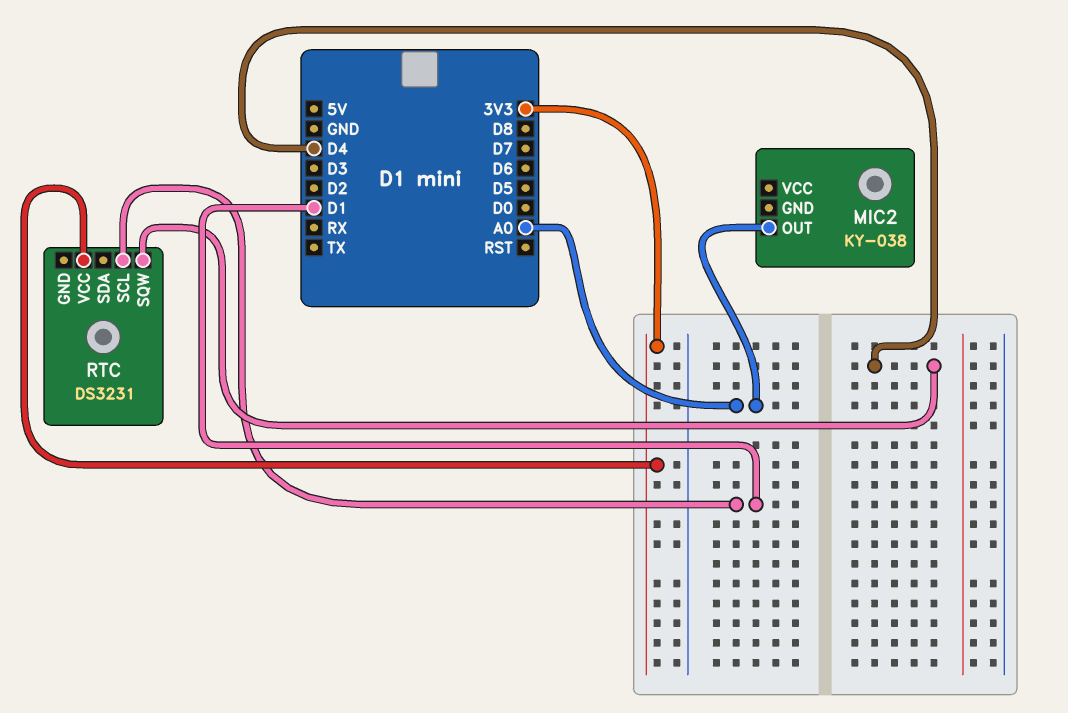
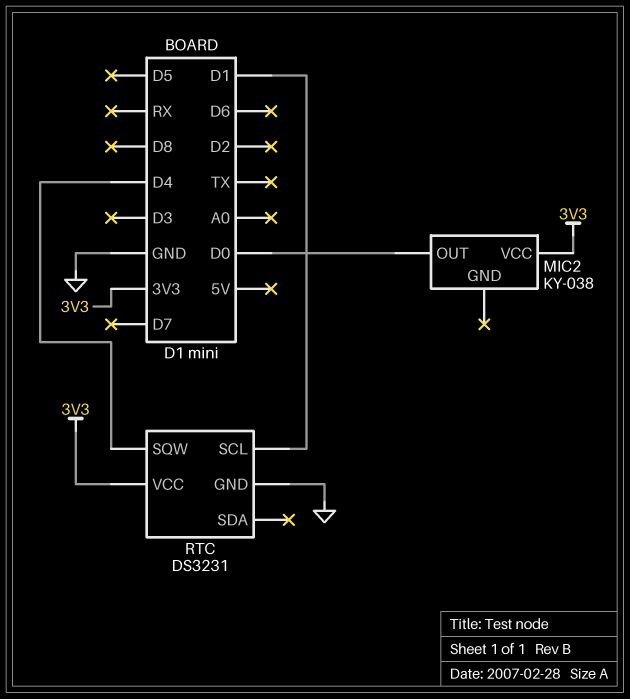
MIC2 pin OUT: A0 -> D0
MIC2 pin VCC: none -> 3V3
RTC pin GND: none -> GND

